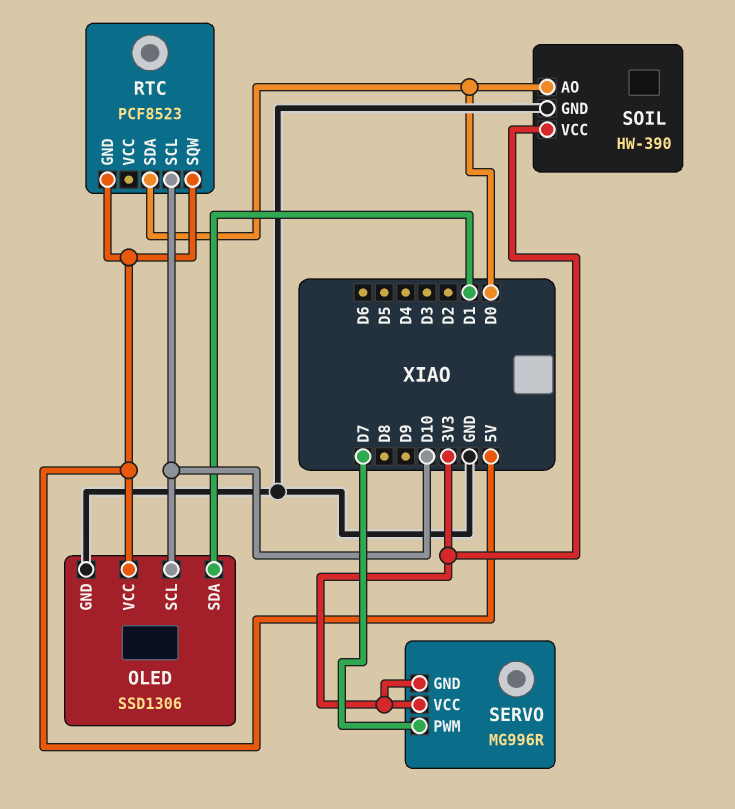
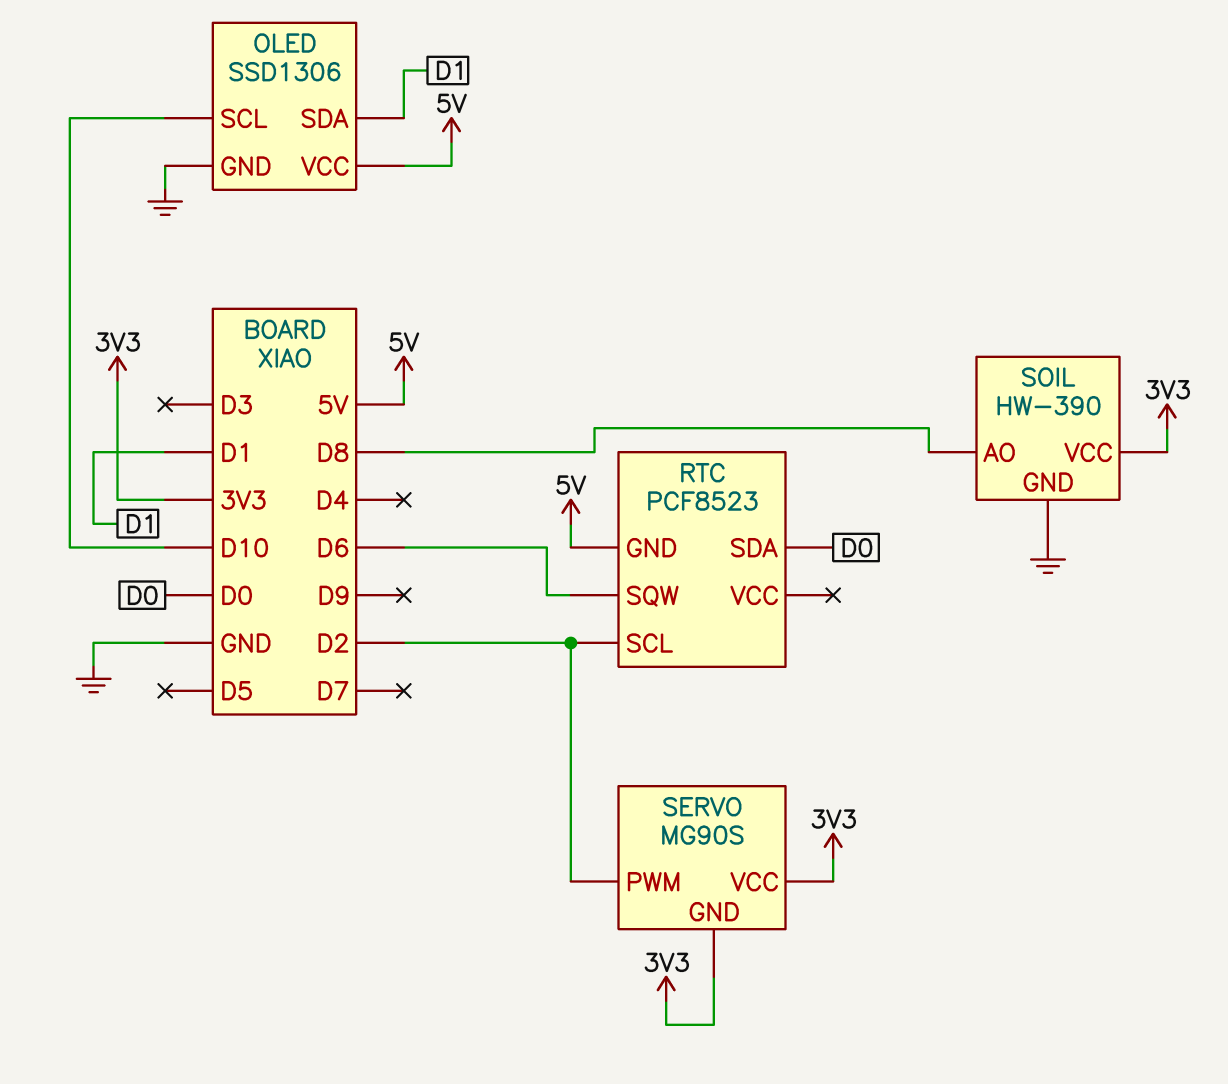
RTC pin SCL: D10 -> D2
RTC pin SQW: 5V -> D6
SERVO: MG996R -> MG90S
SERVO pin PWM: D7 -> D2
SOIL pin AO: D0 -> D8

